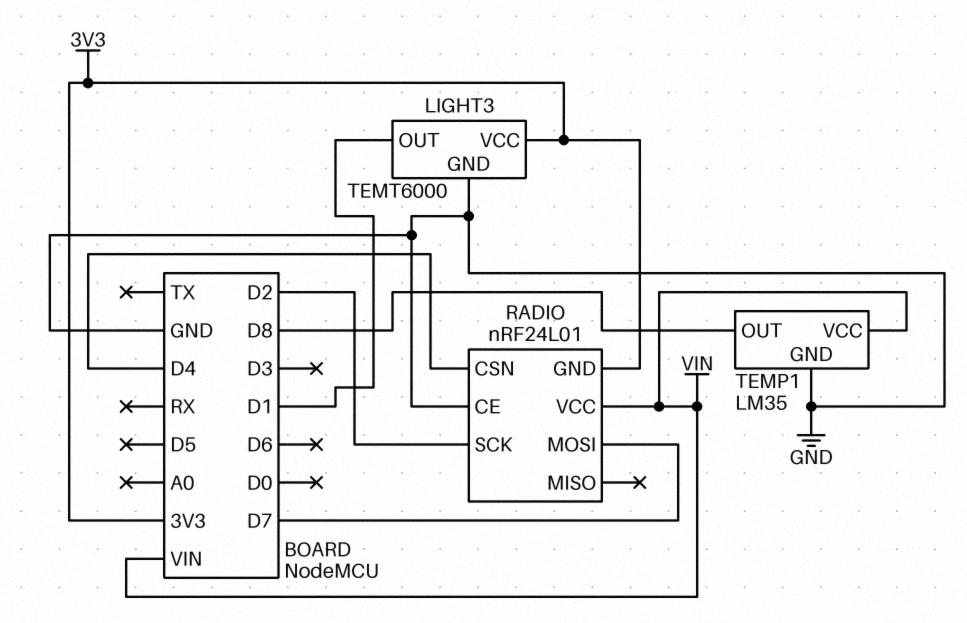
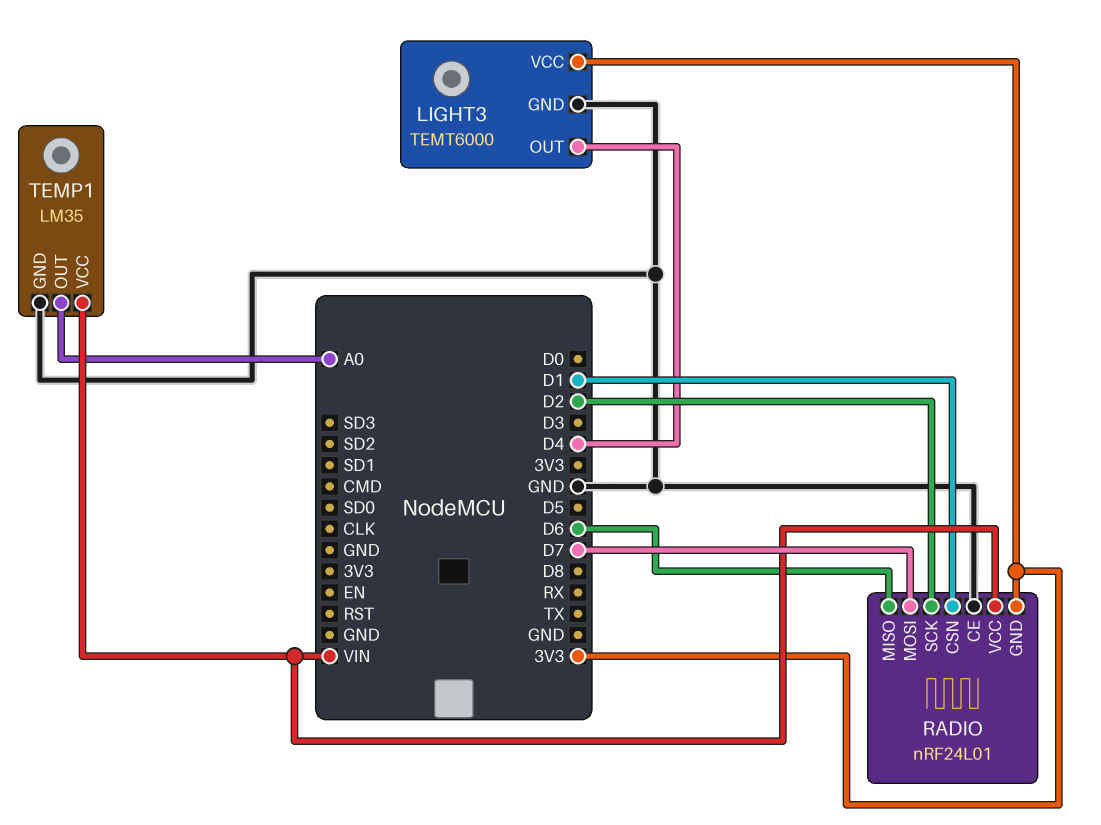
LIGHT3 pin OUT: D1 -> D4
RADIO pin CSN: D4 -> D1
RADIO pin MISO: none -> D6
TEMP1 pin OUT: D8 -> A0

